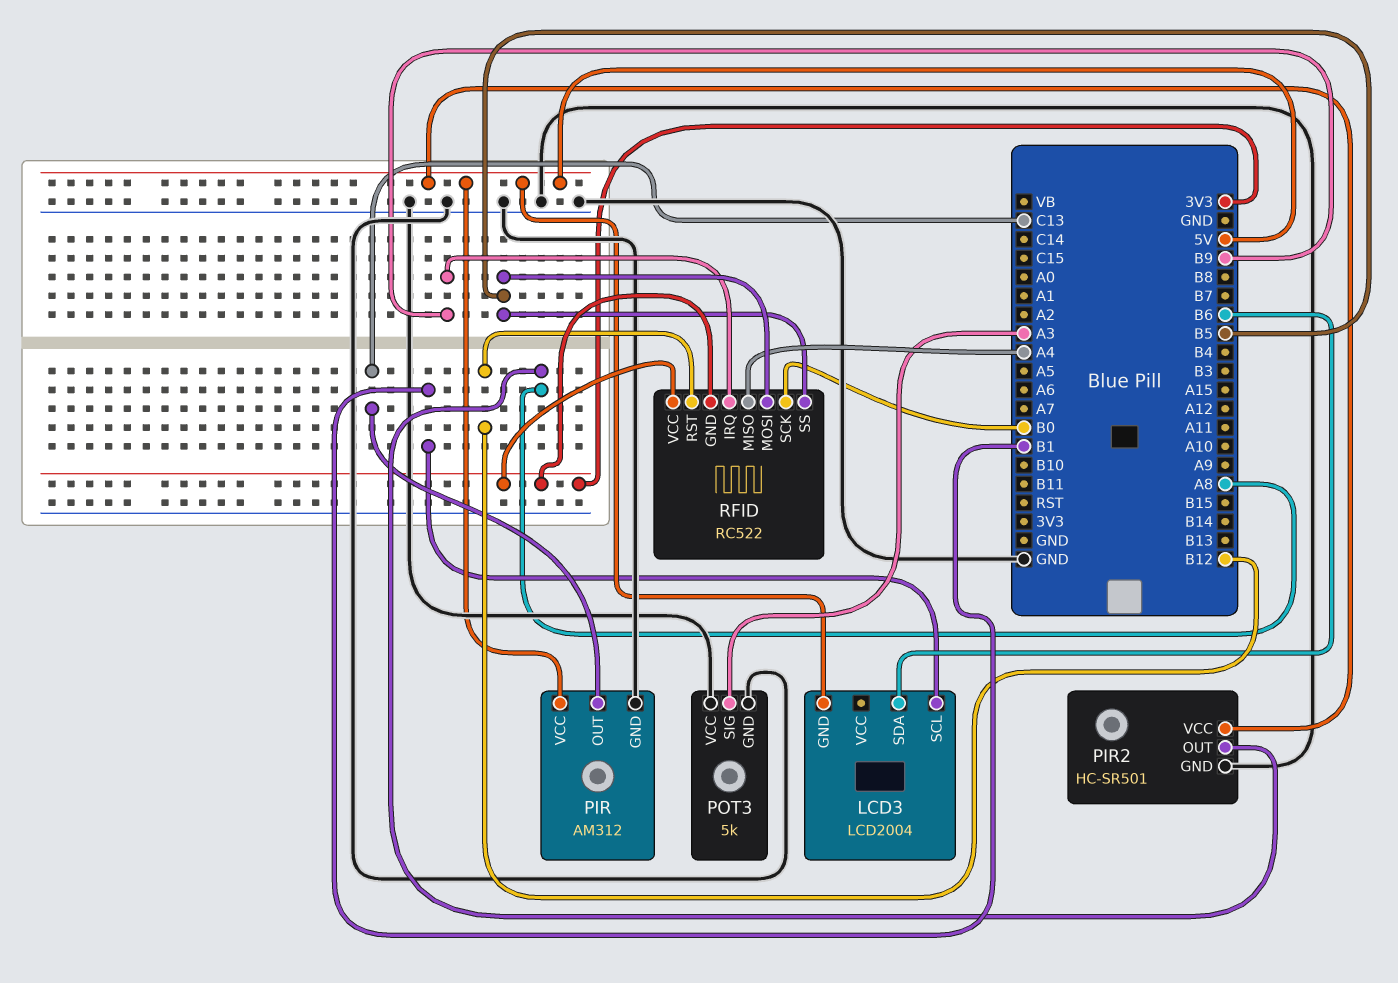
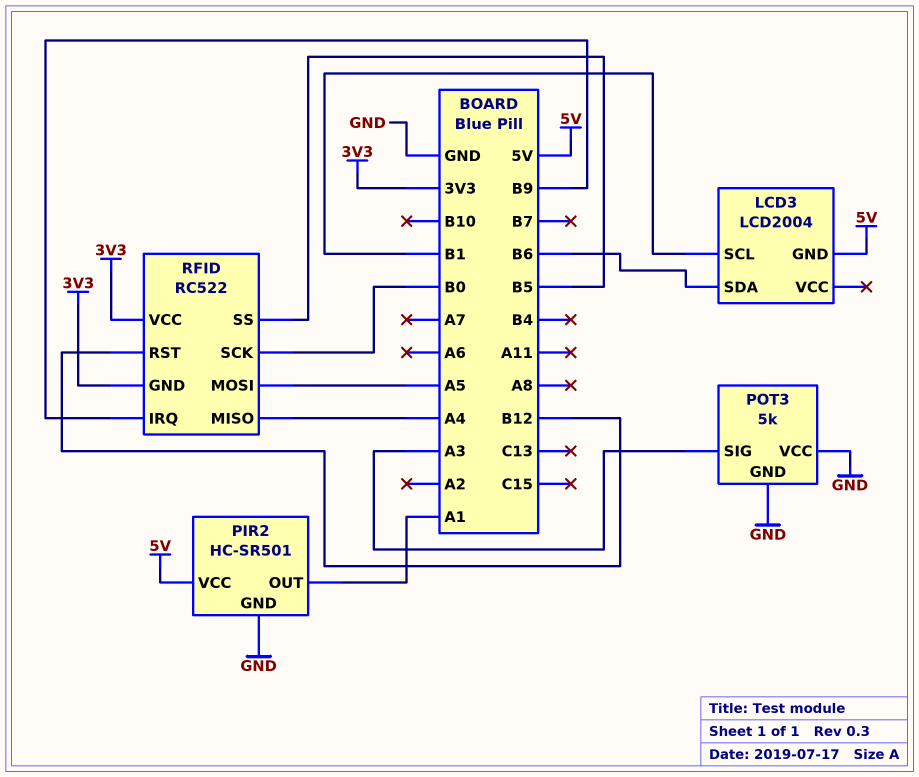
PIR: AM312 -> none
PIR pin GND: GND -> none
PIR pin OUT: C13 -> none
PIR pin VCC: 5V -> none
PIR2 pin OUT: A8 -> A1
RFID pin MOSI: B5 -> A5

